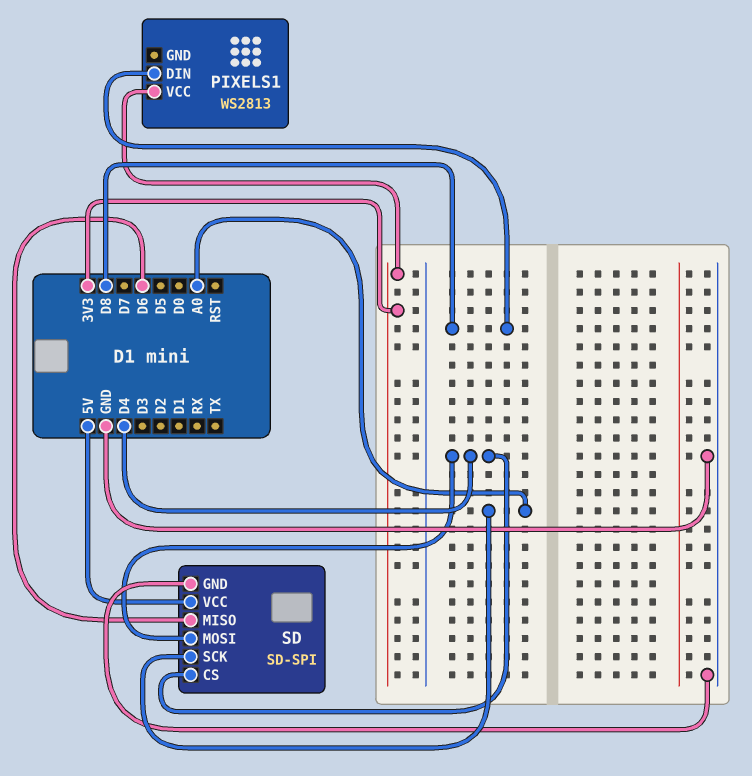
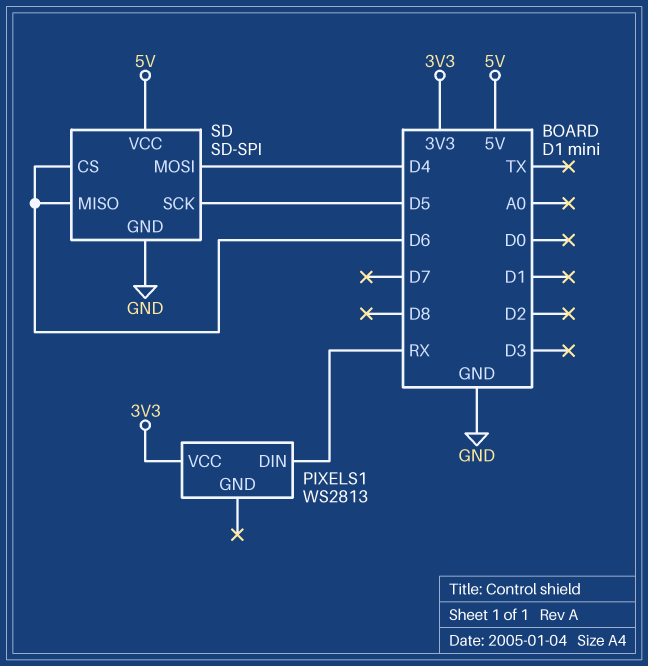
PIXELS1 pin DIN: D8 -> RX
SD pin CS: D4 -> D6
SD pin SCK: A0 -> D5

